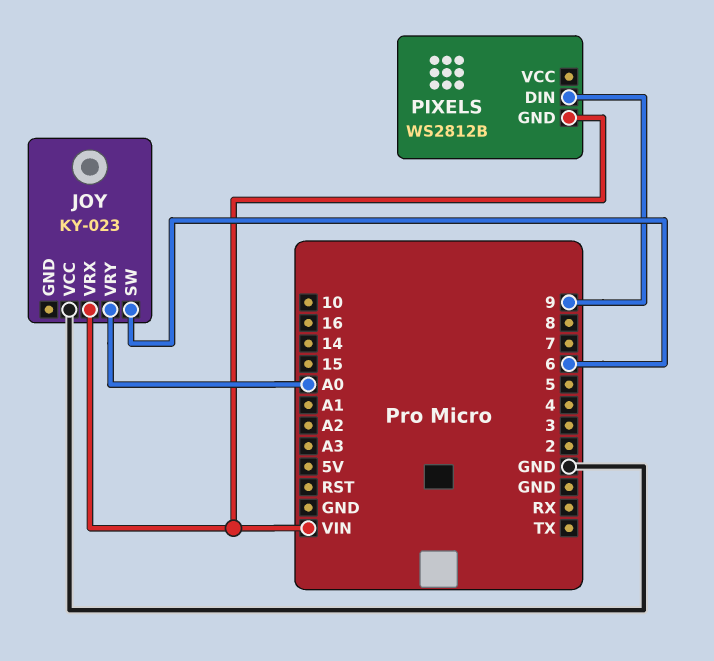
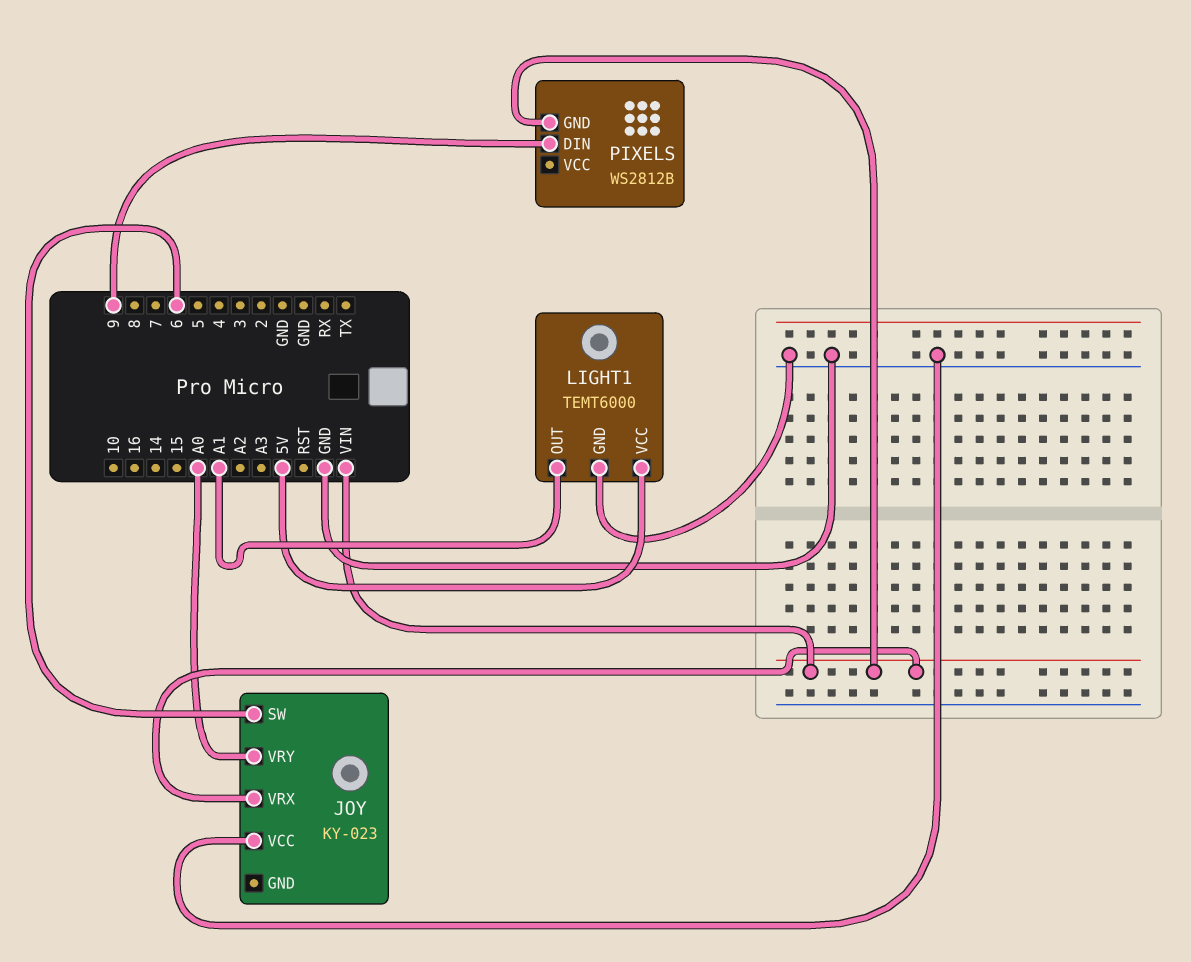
LIGHT1: none -> TEMT6000
LIGHT1 pin GND: none -> GND
LIGHT1 pin OUT: none -> A1
LIGHT1 pin VCC: none -> 5V

